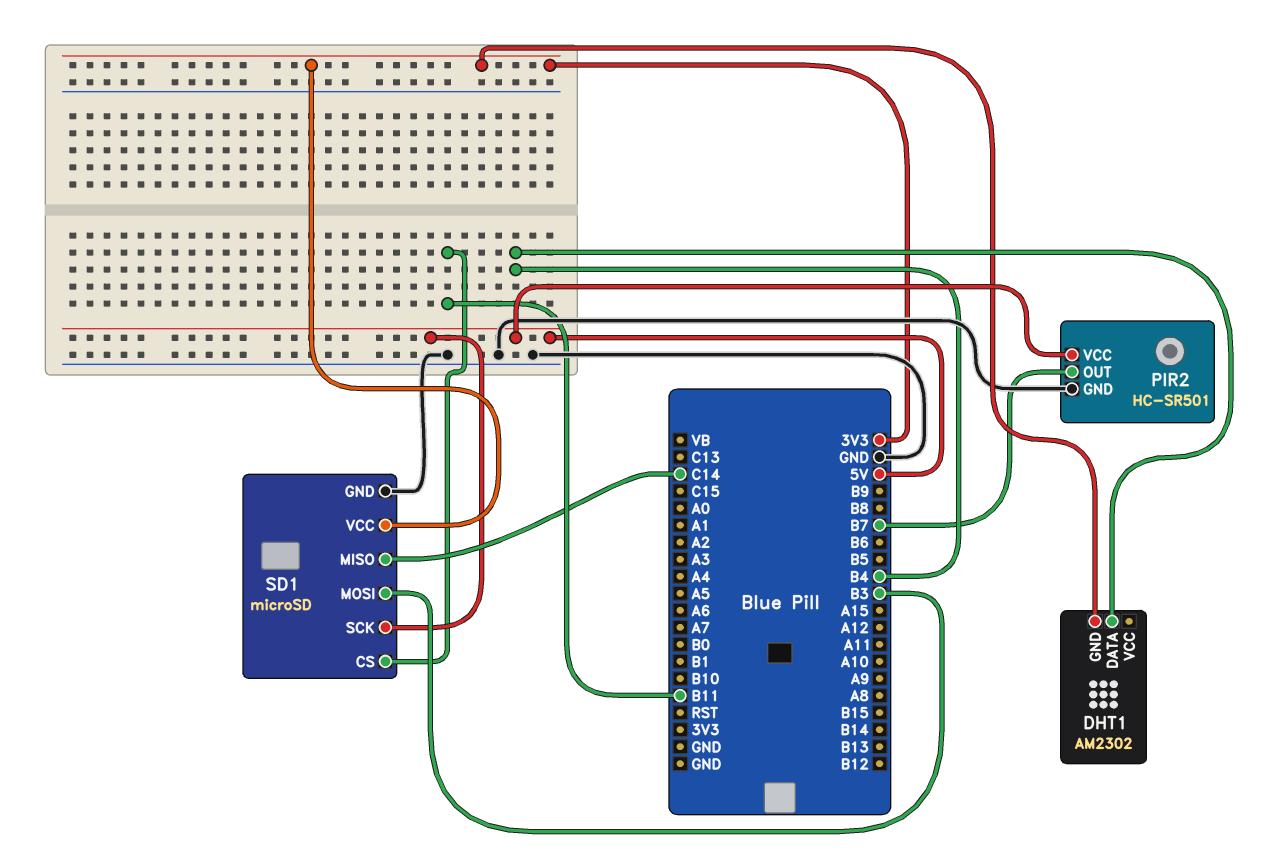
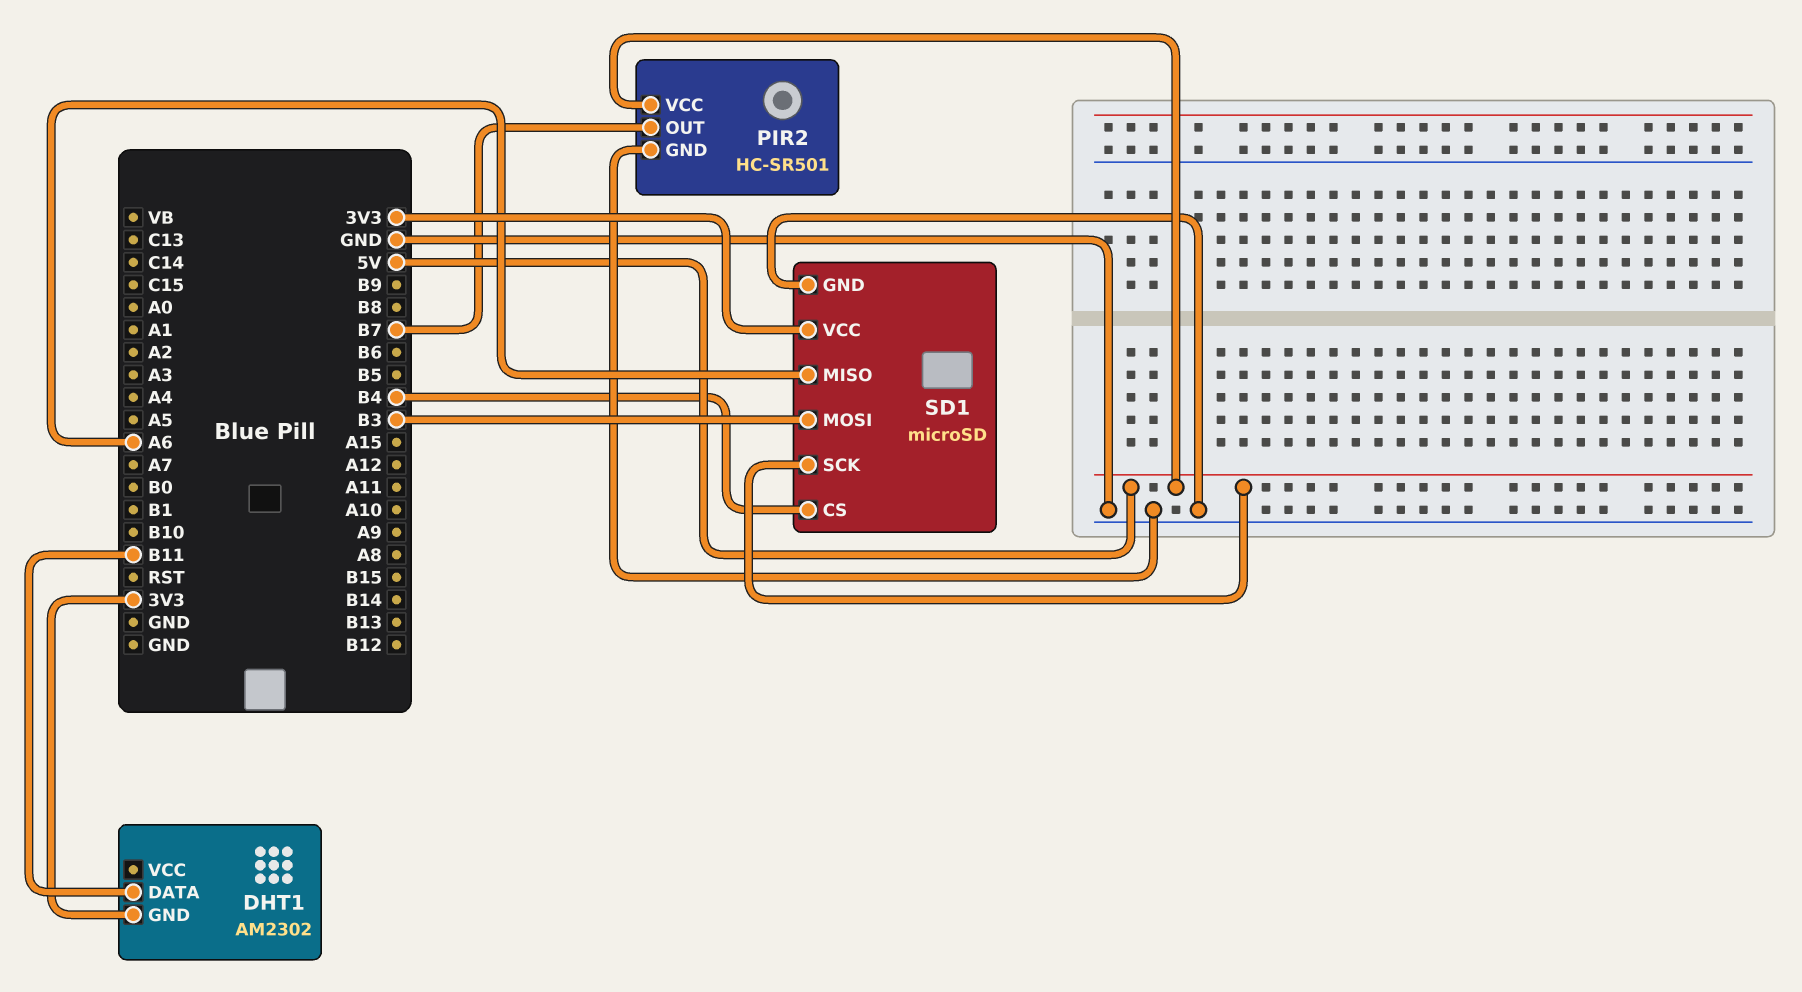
DHT1 pin DATA: B4 -> B11
SD1 pin CS: B11 -> B4
SD1 pin MISO: C14 -> A6

